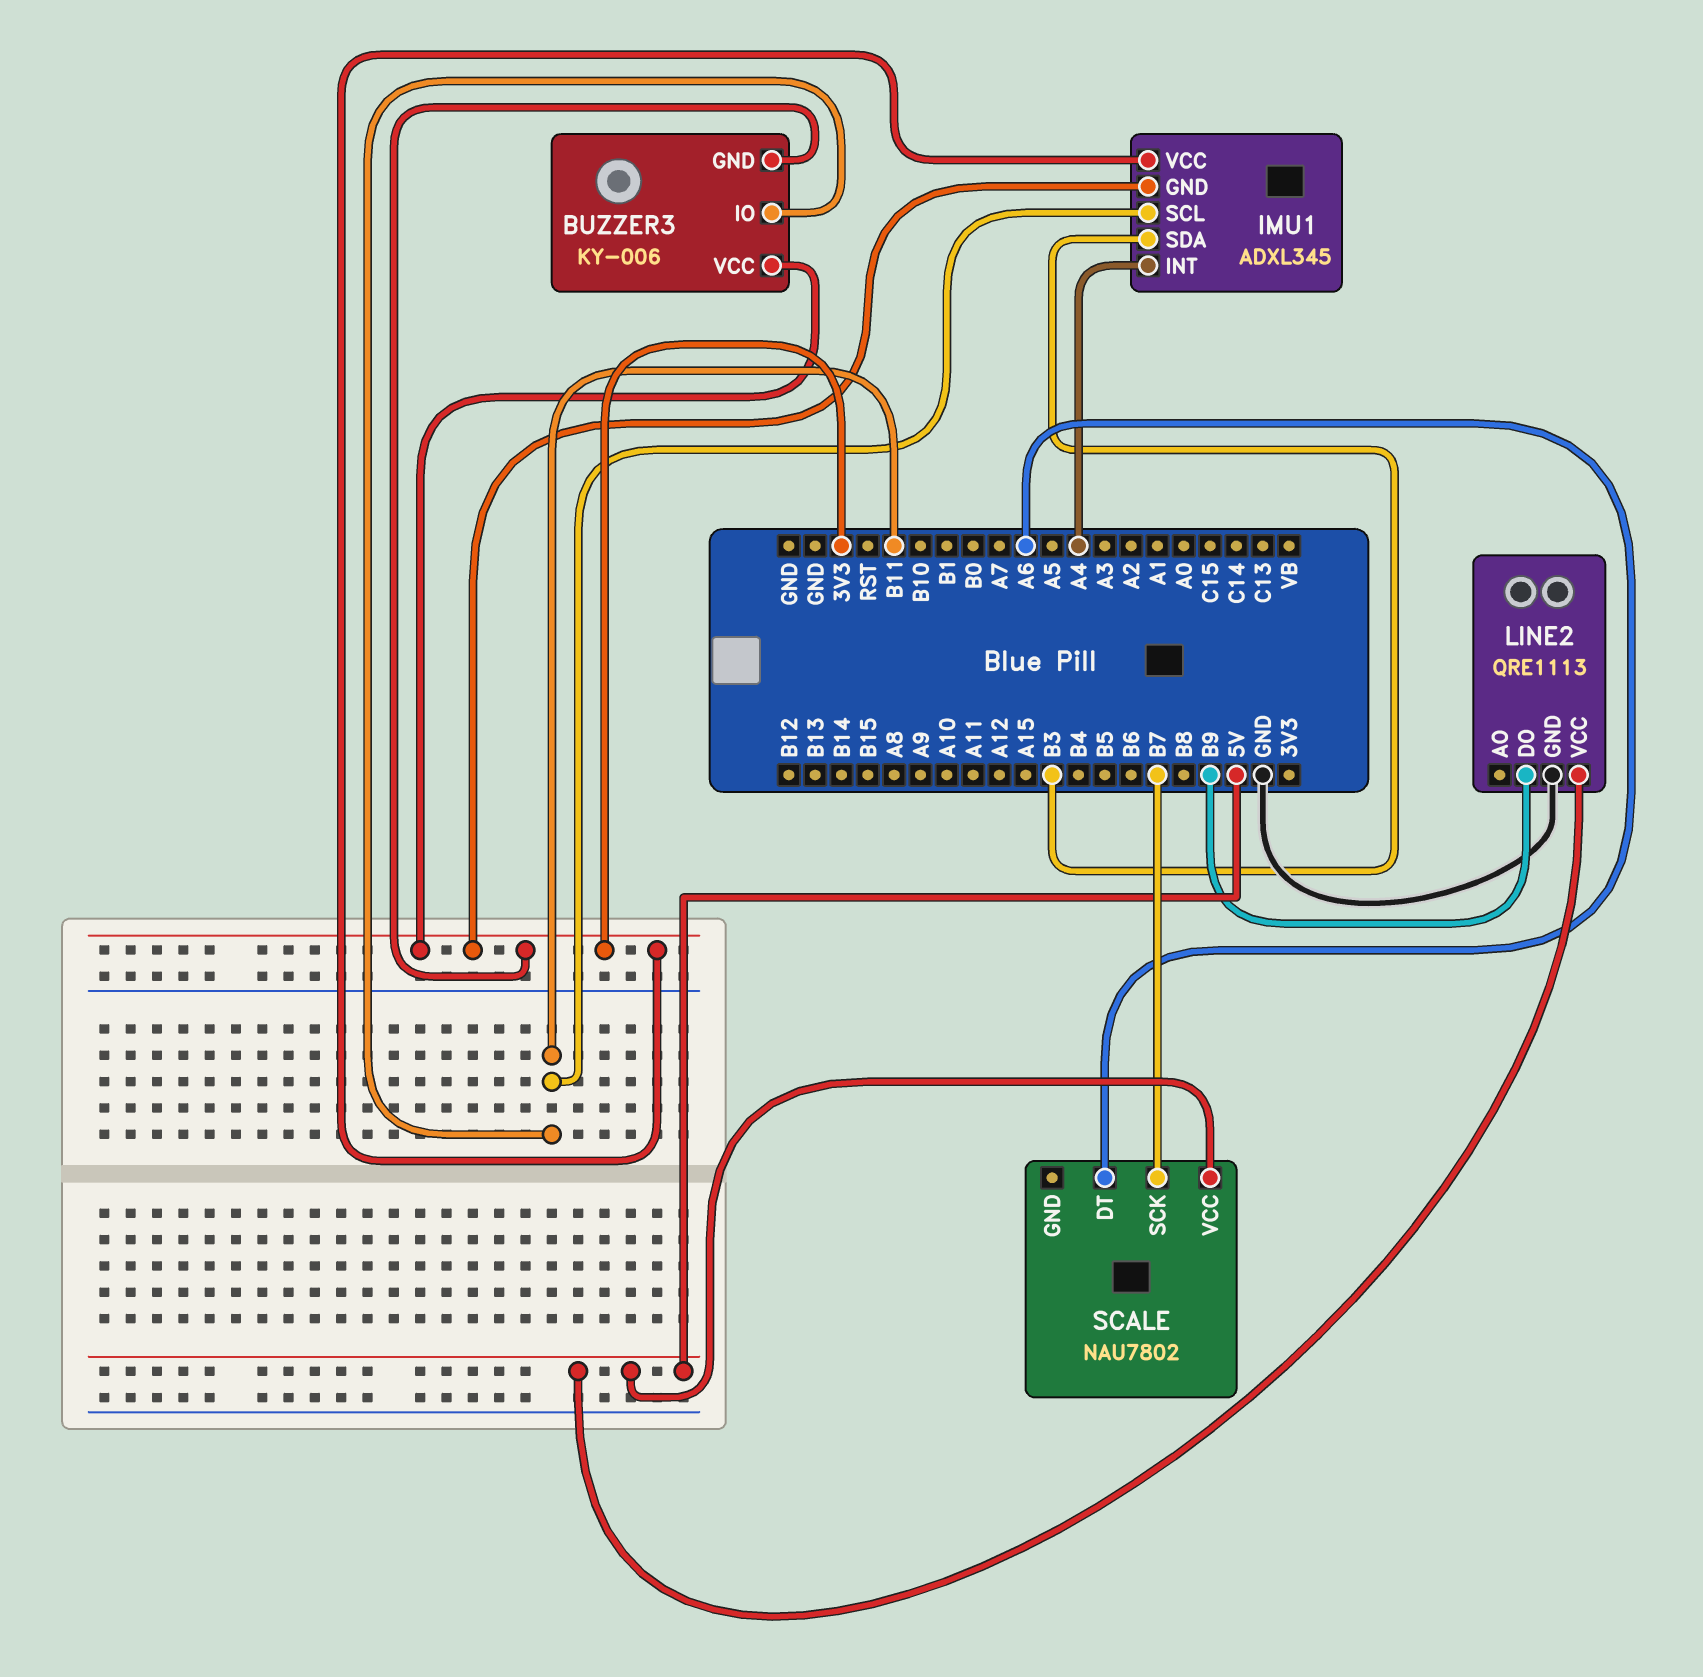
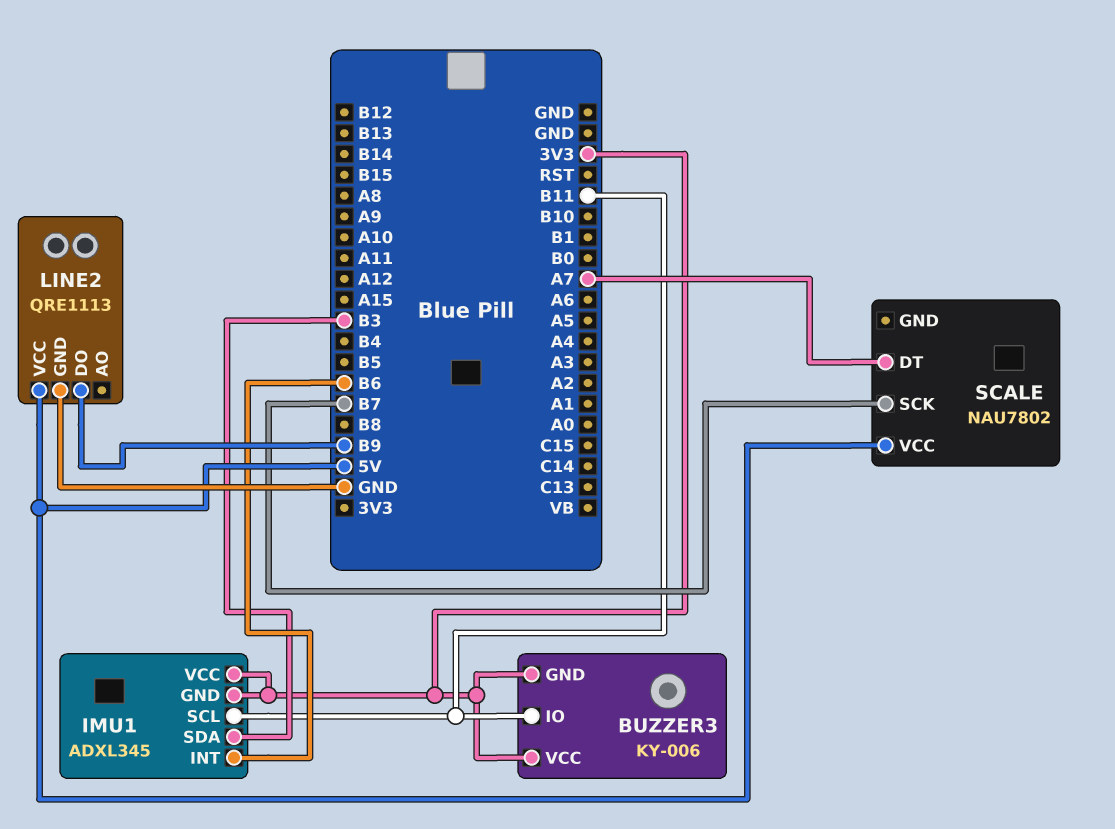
IMU1 pin INT: A4 -> B6
SCALE pin DT: A6 -> A7

